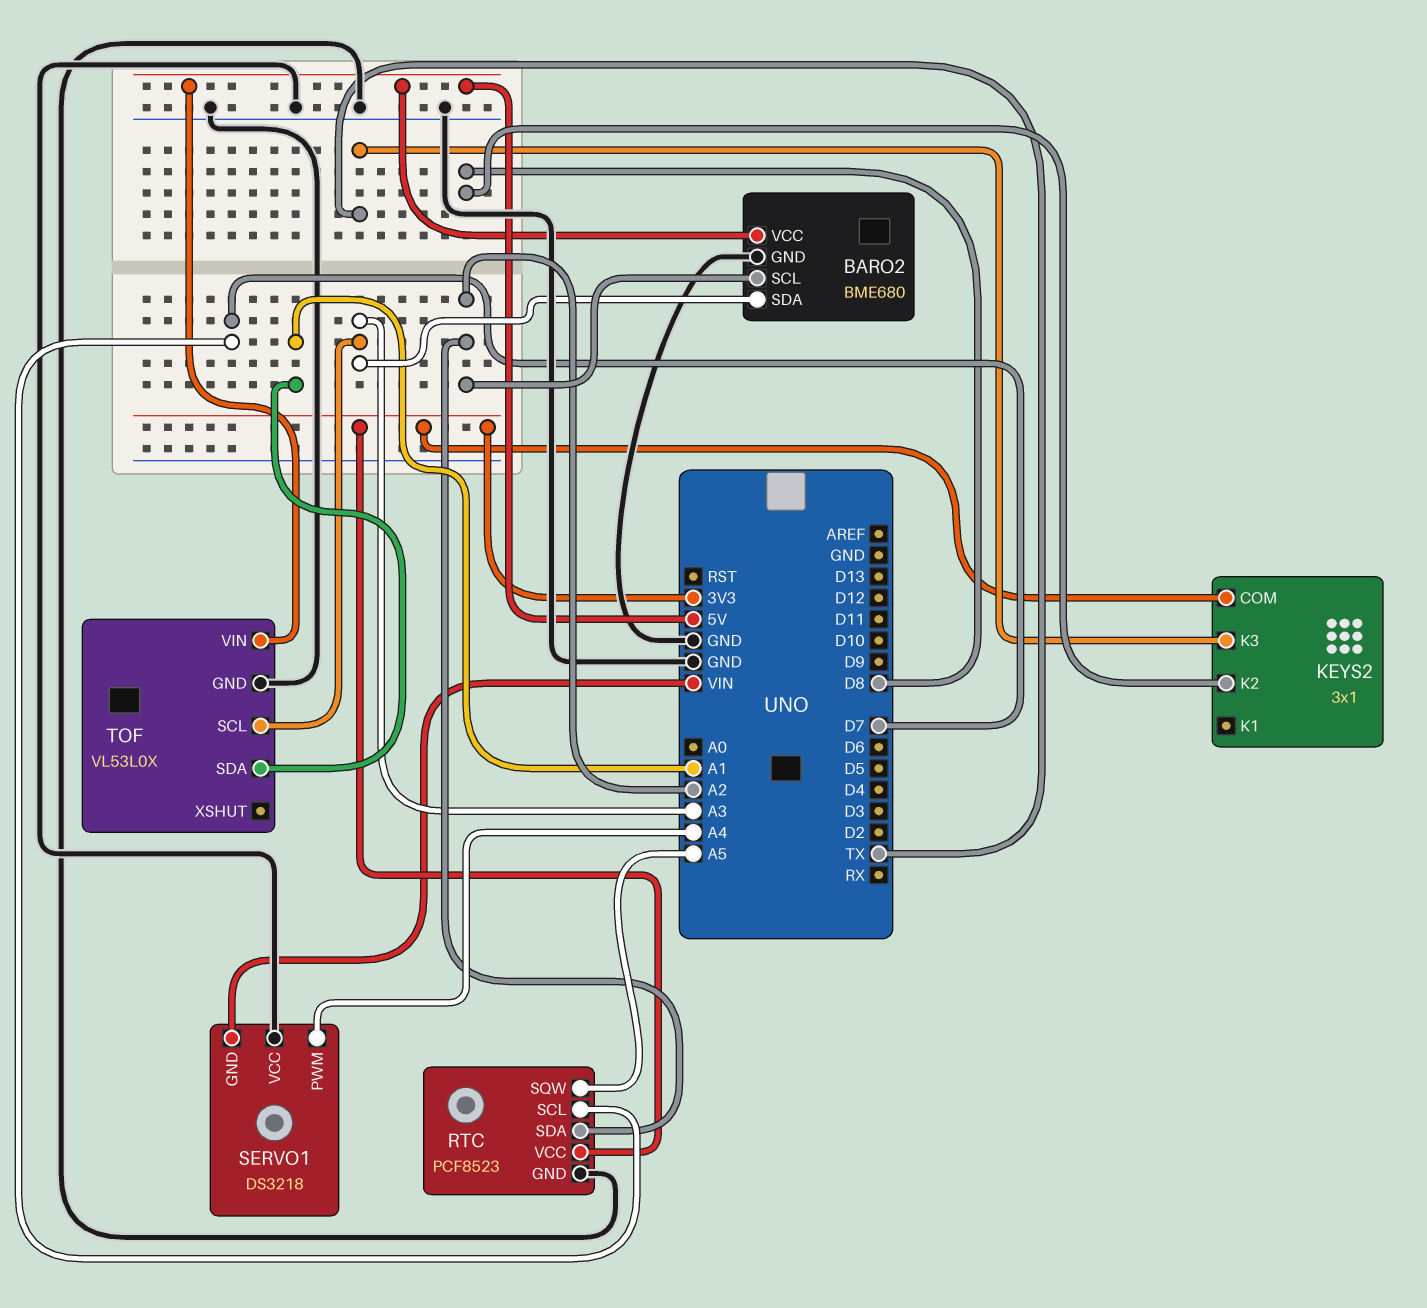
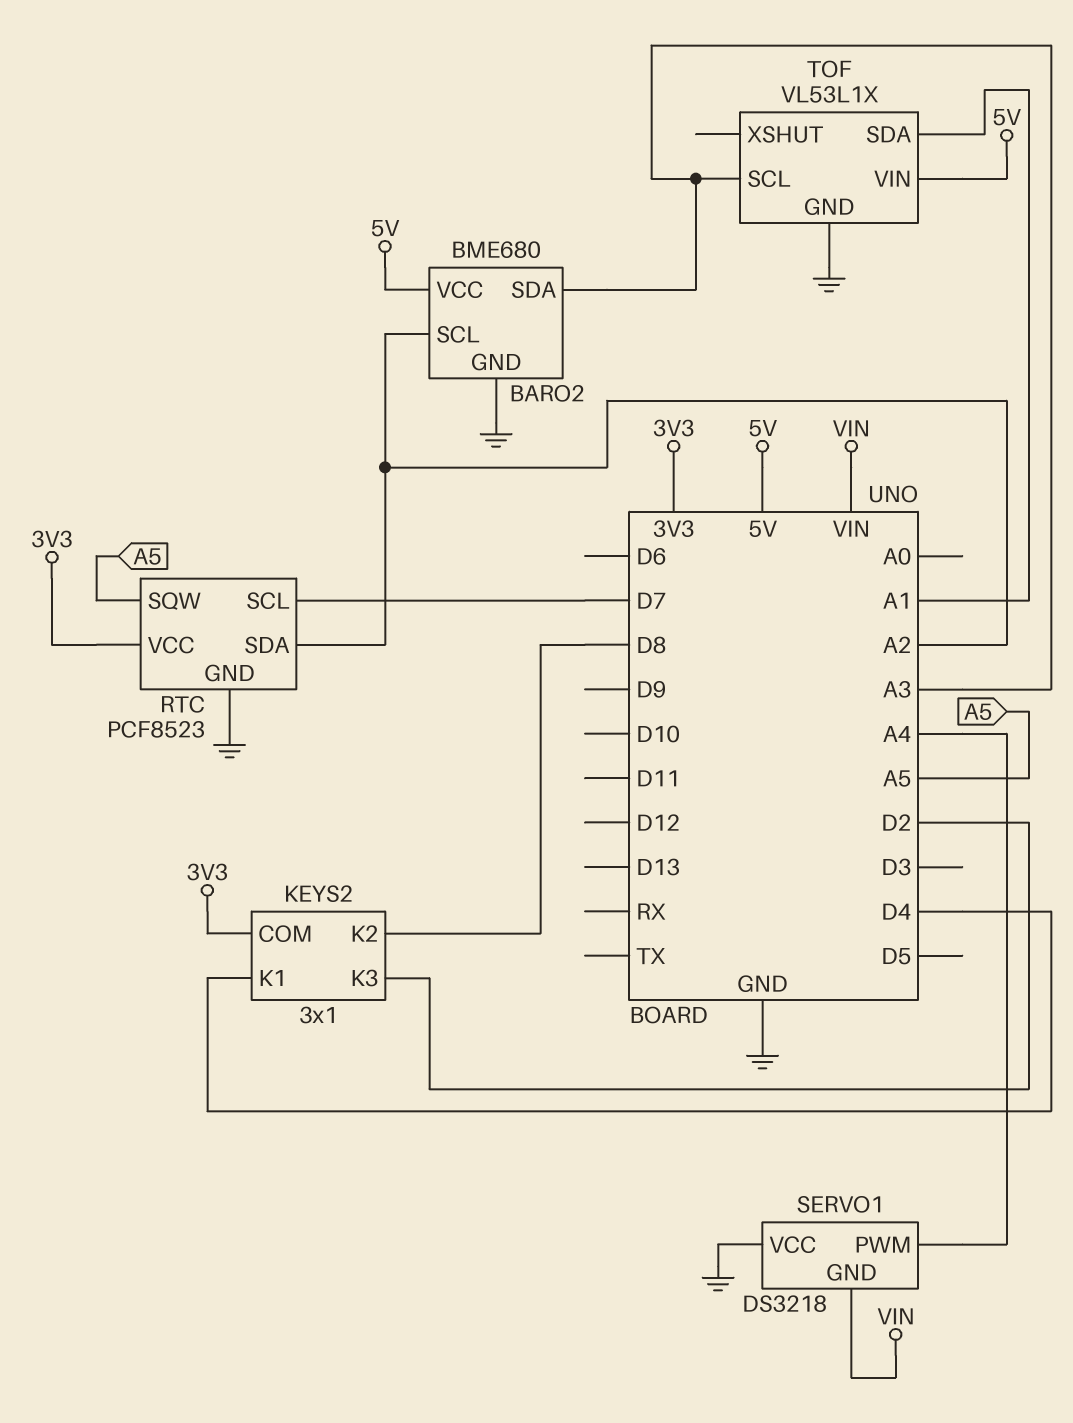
KEYS2 pin K1: none -> D4
KEYS2 pin K3: TX -> D2
TOF: VL53L0X -> VL53L1X

